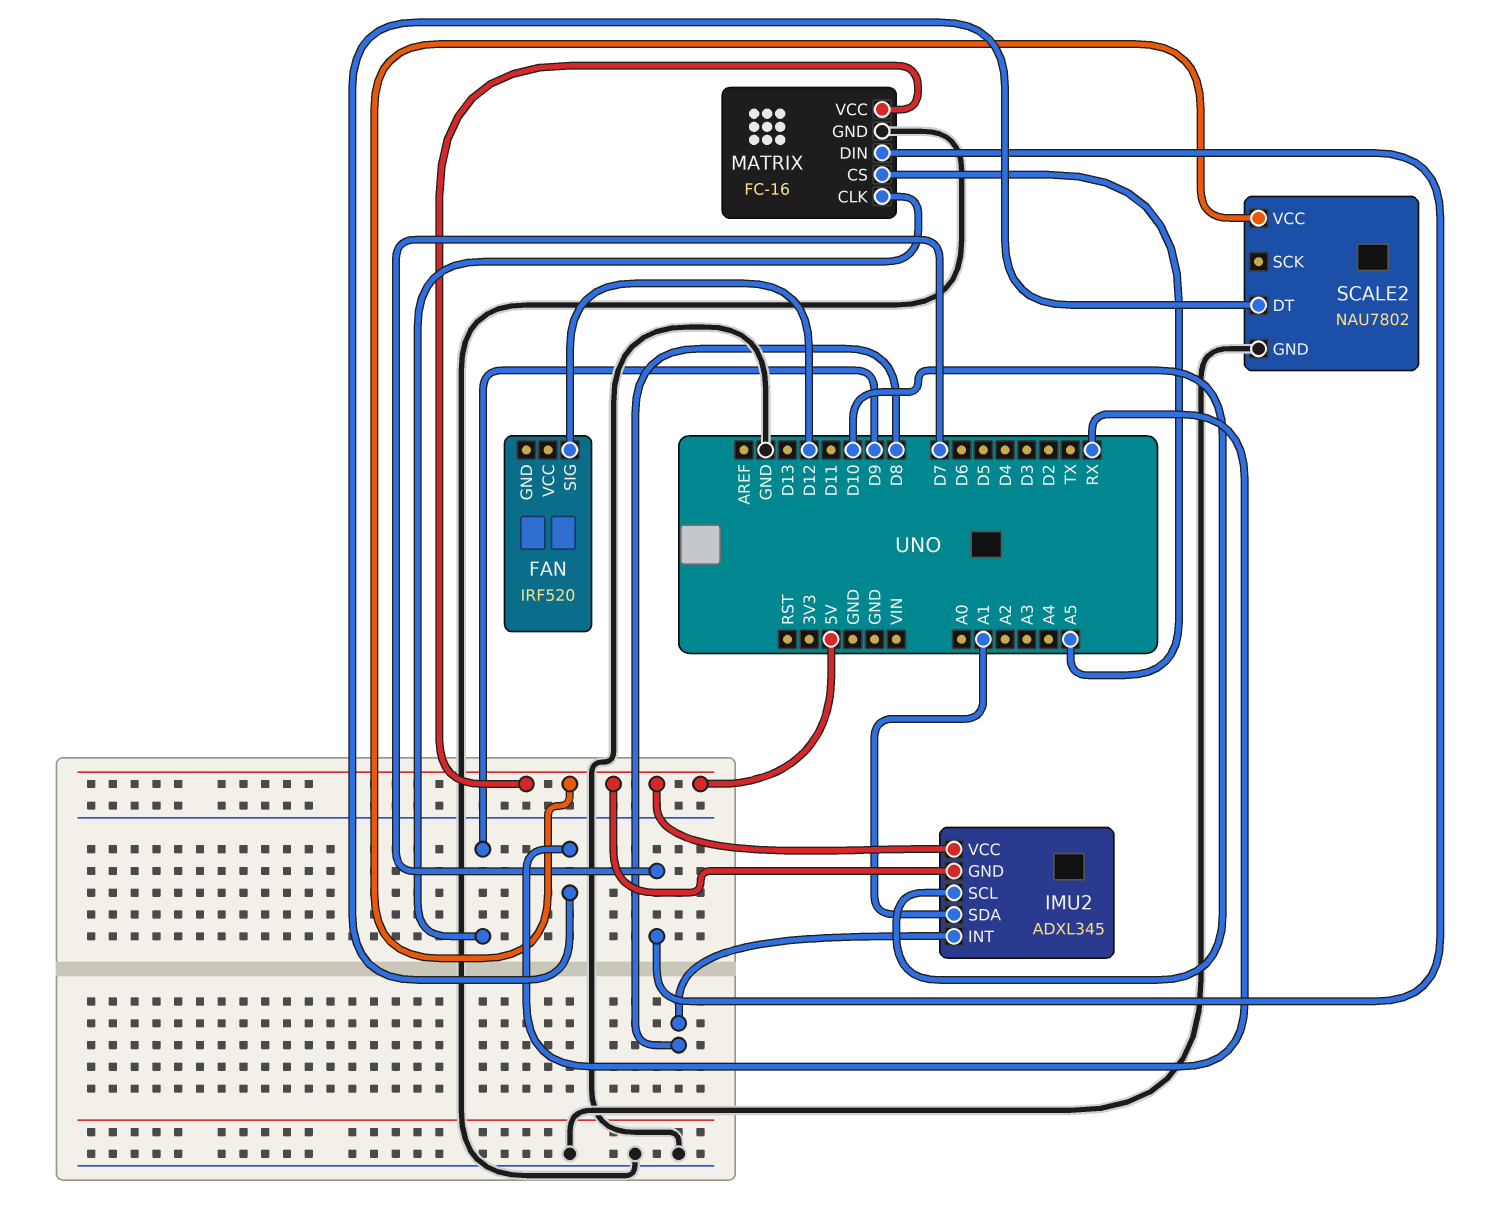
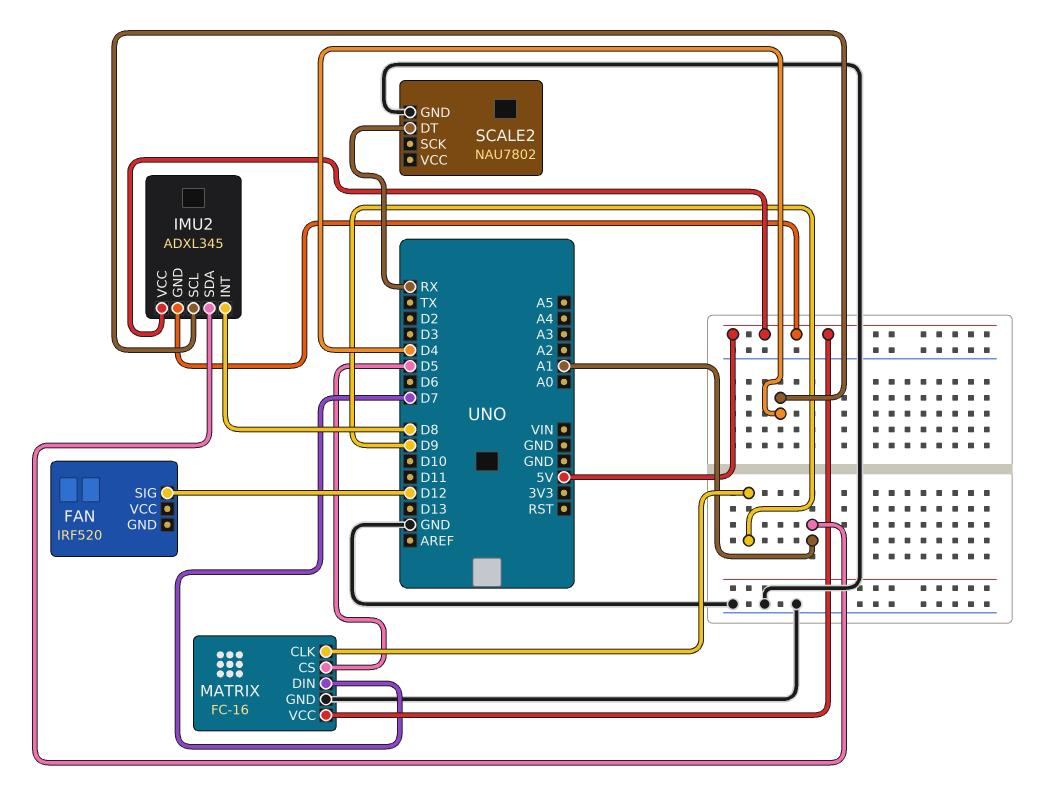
IMU2 pin SCL: D10 -> D4
MATRIX pin CS: A5 -> D5
SCALE2 pin VCC: 5V -> none

